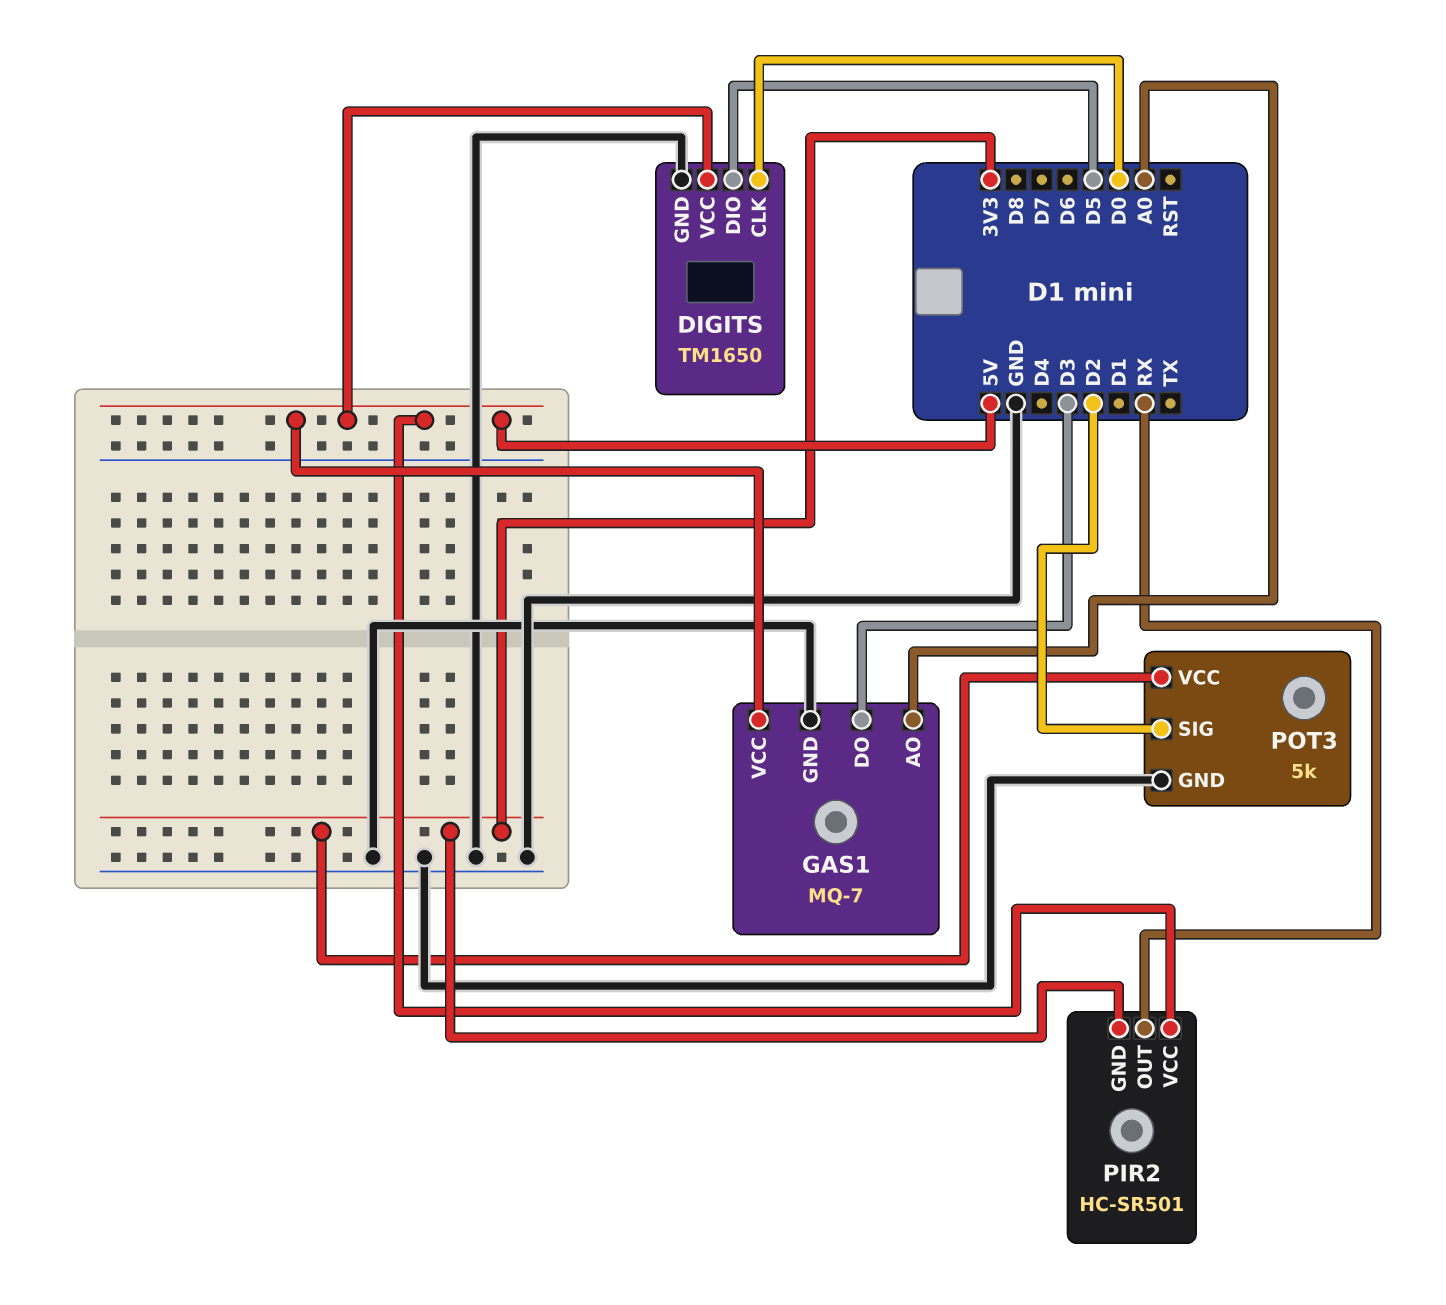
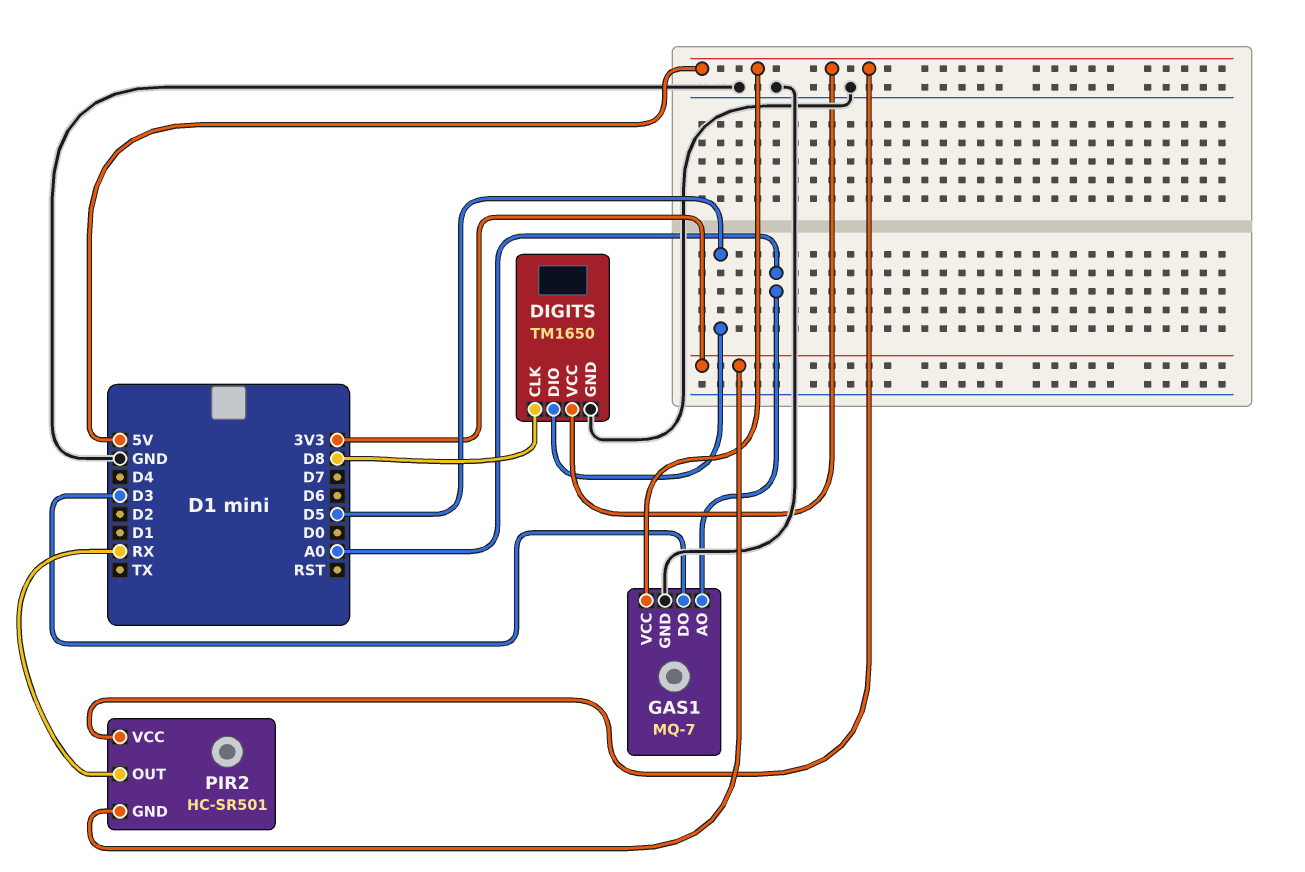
DIGITS pin CLK: D0 -> D8
POT3: 5k -> none
POT3 pin GND: GND -> none
POT3 pin SIG: D2 -> none
POT3 pin VCC: 3V3 -> none

